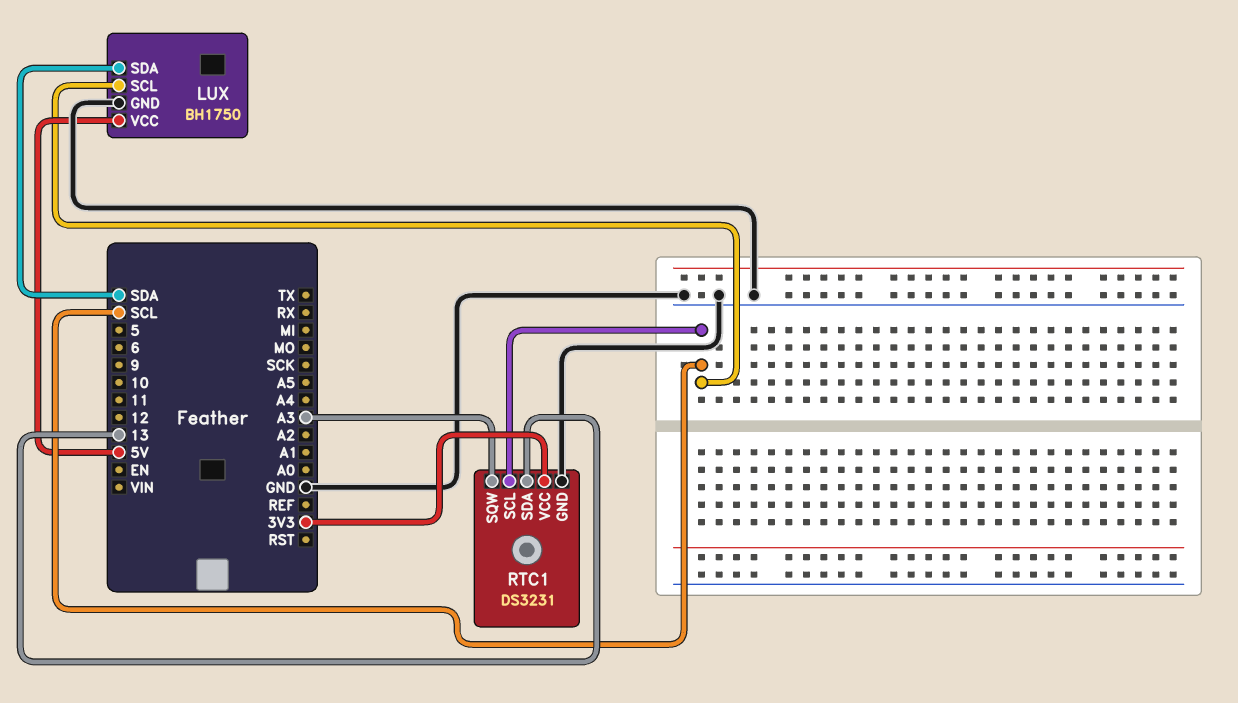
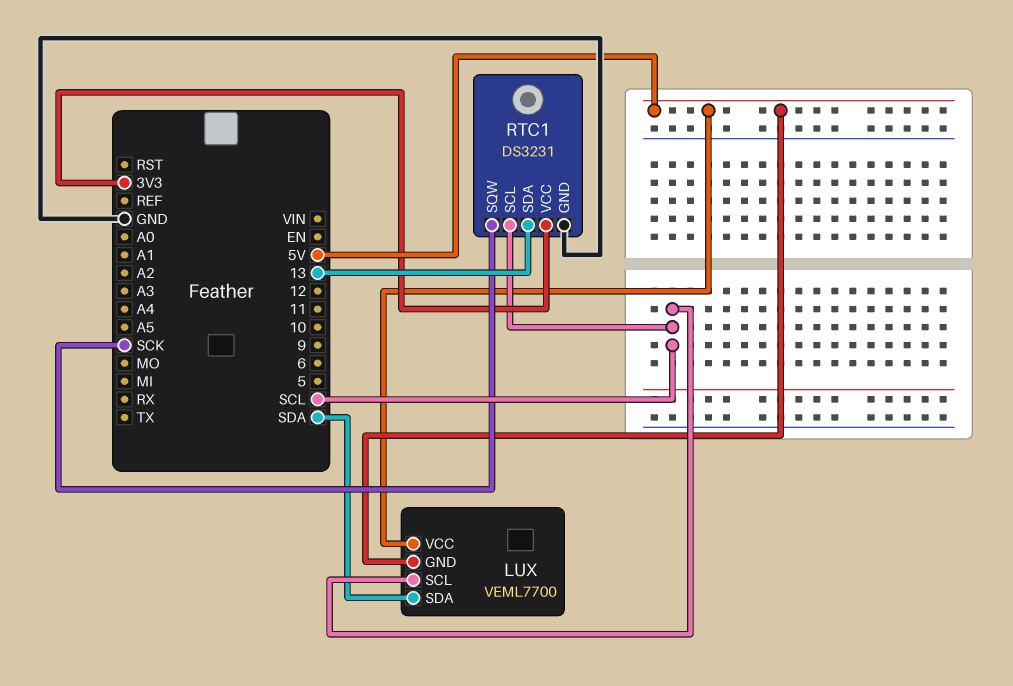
LUX: BH1750 -> VEML7700
LUX pin GND: GND -> 5V
RTC1 pin SQW: A3 -> SCK

